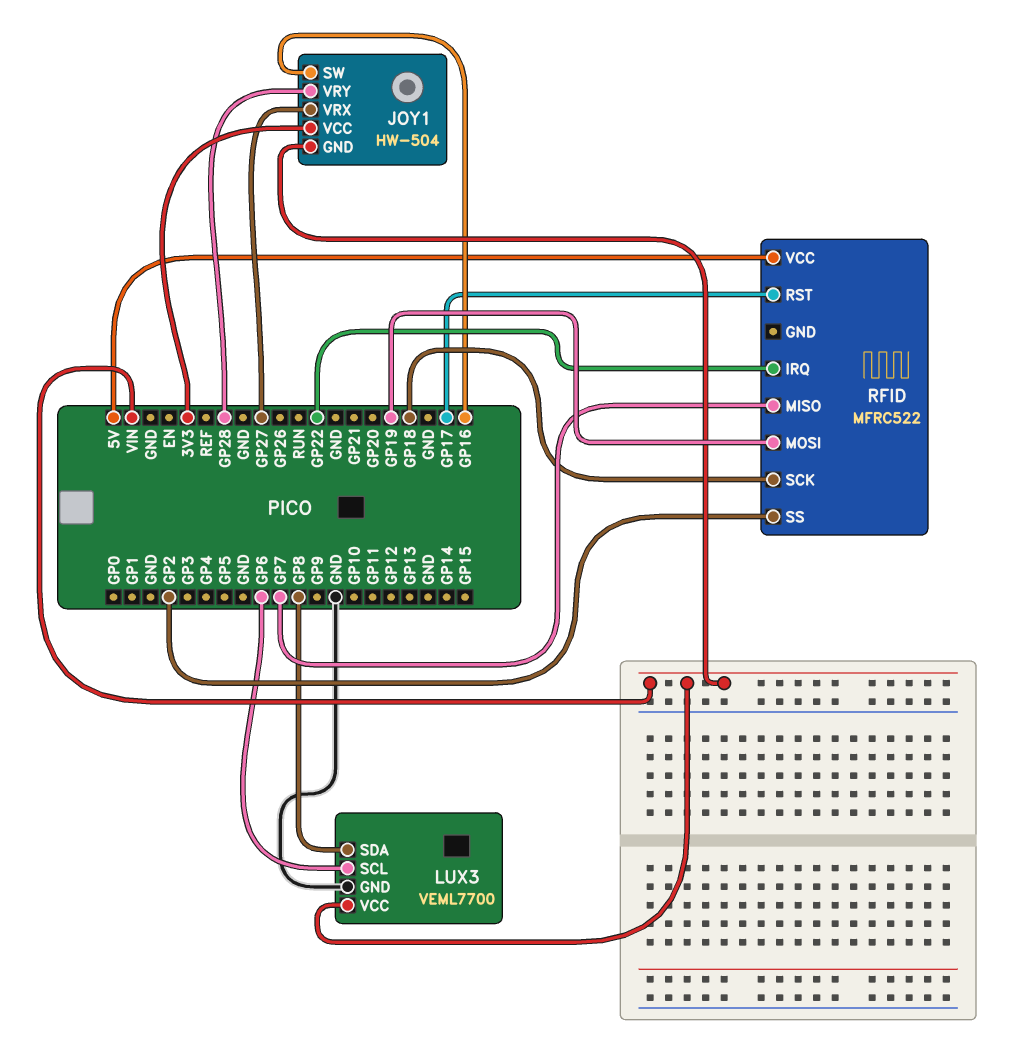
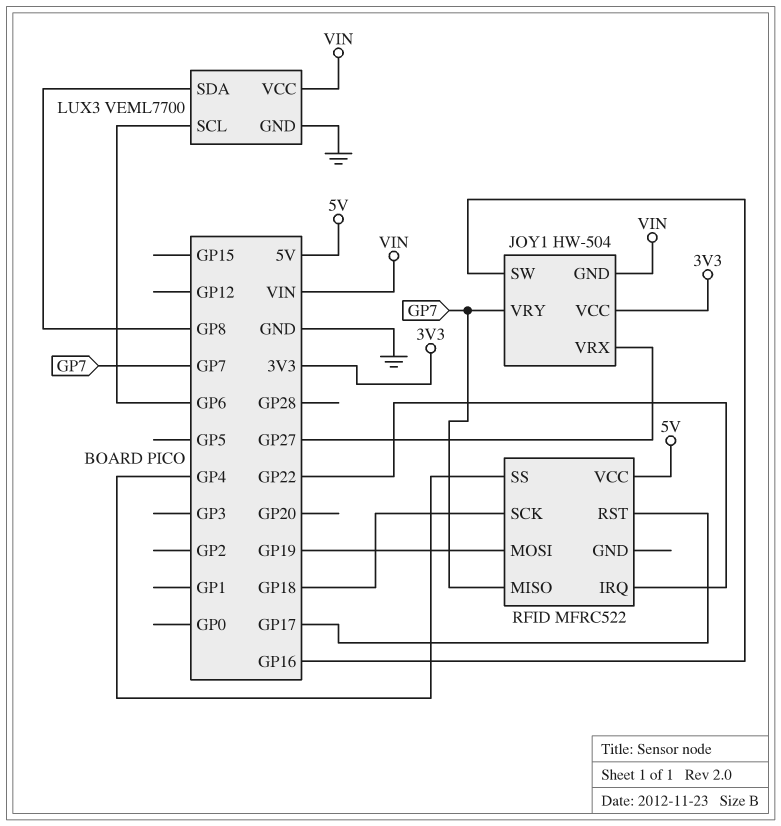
JOY1 pin VRY: GP28 -> GP7
RFID pin SS: GP2 -> GP4

